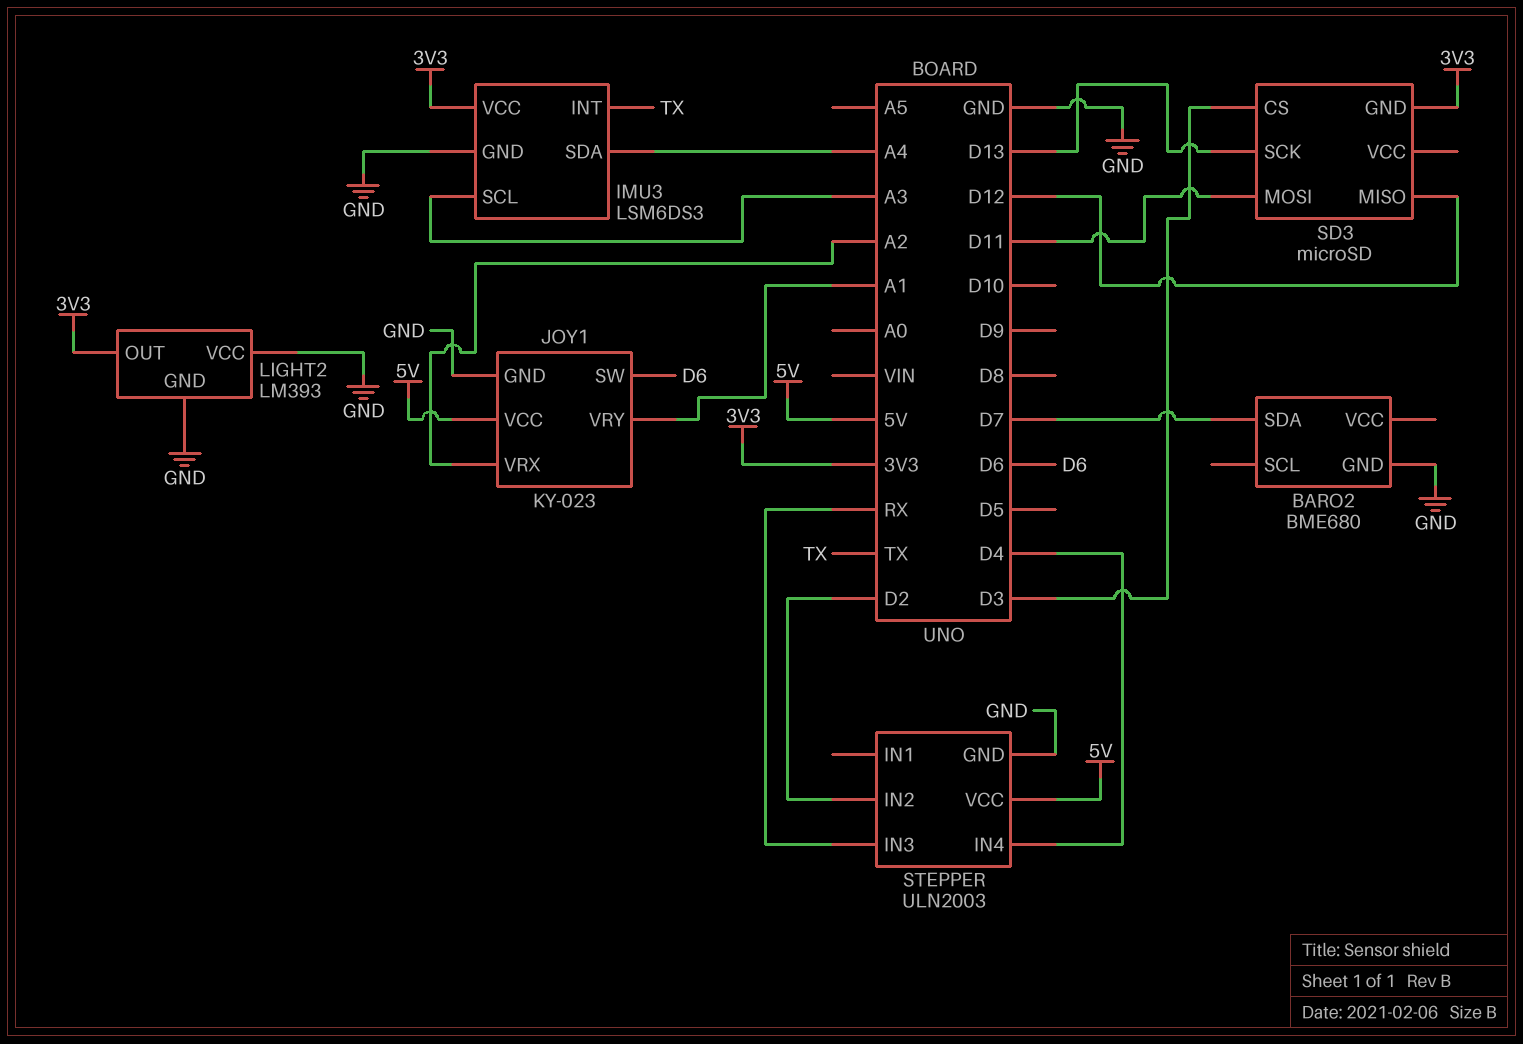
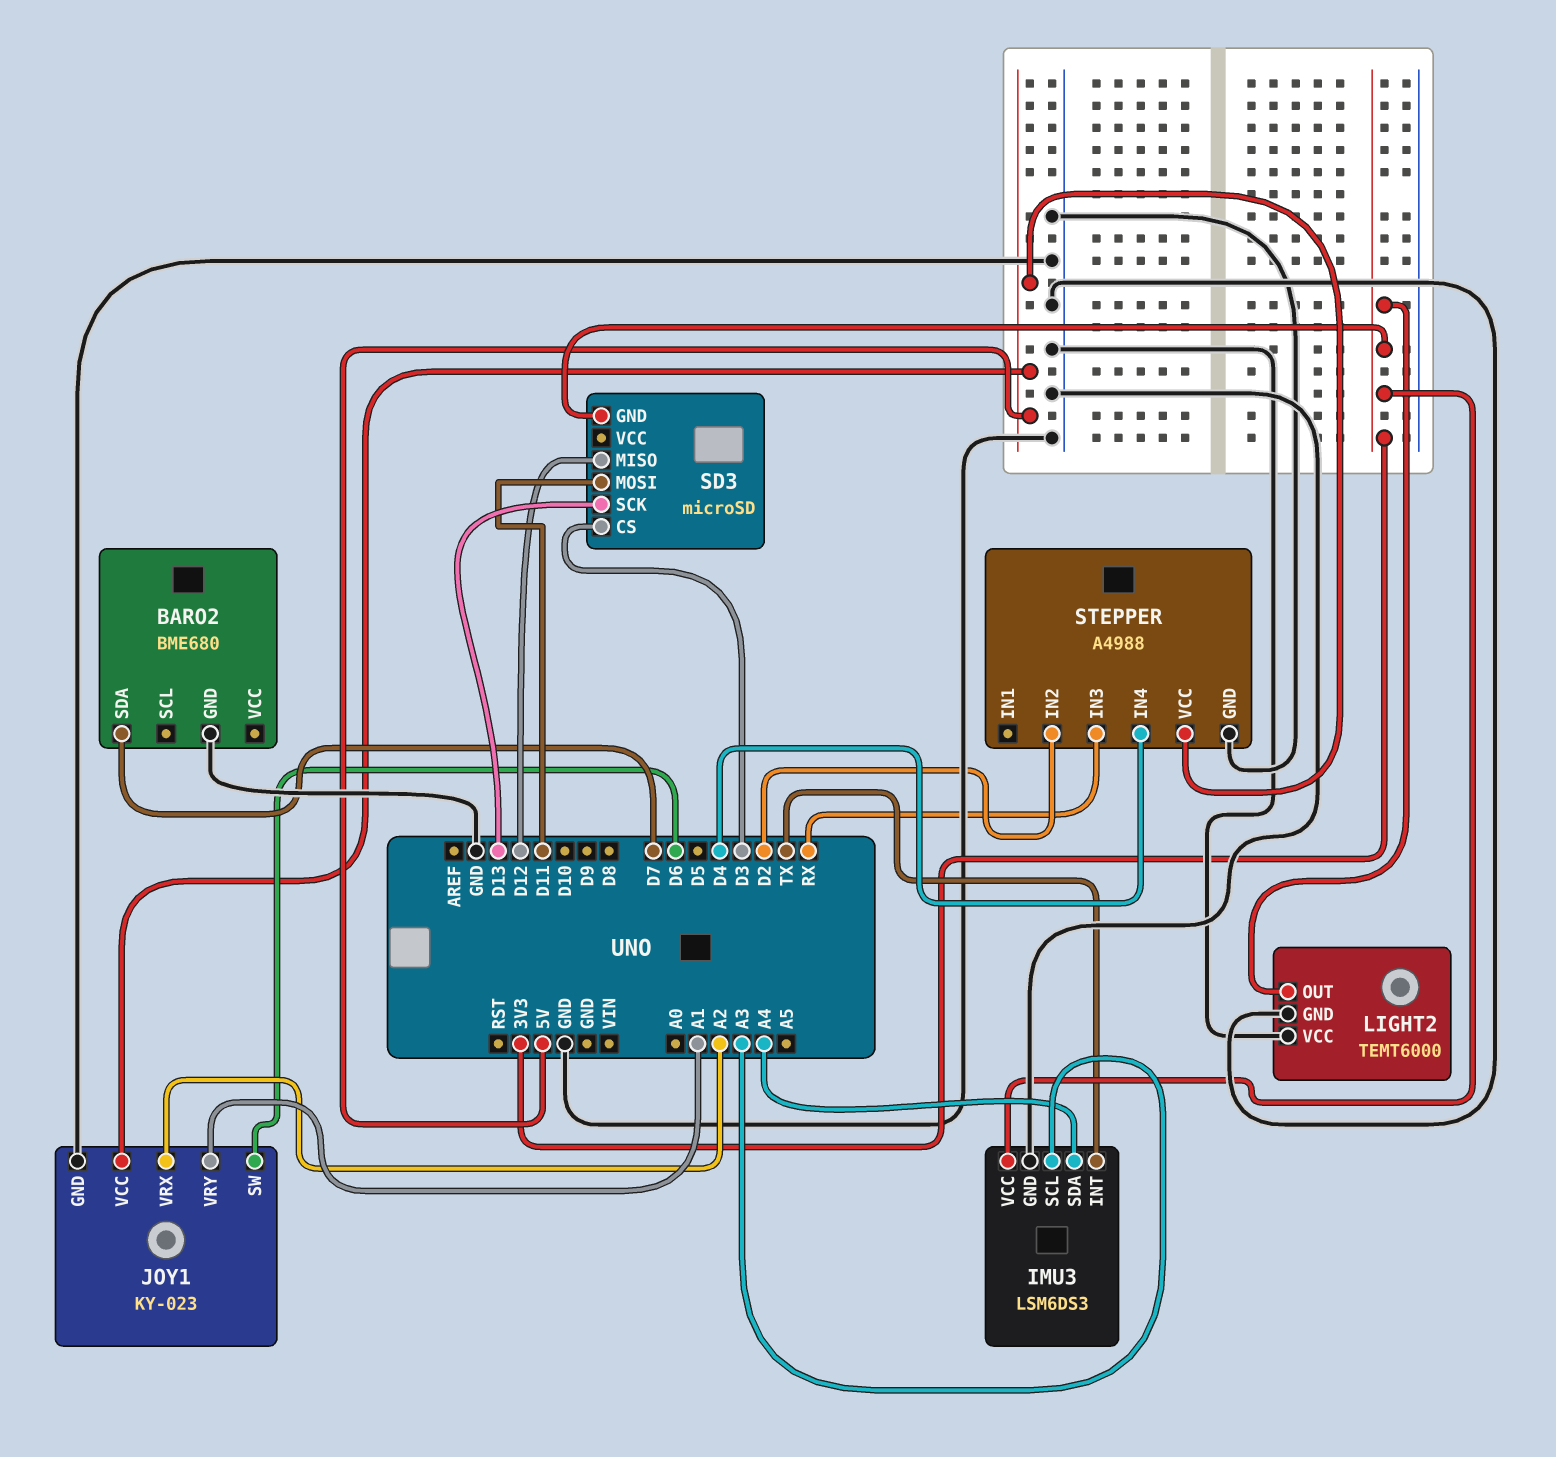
LIGHT2: LM393 -> TEMT6000
STEPPER: ULN2003 -> A4988

